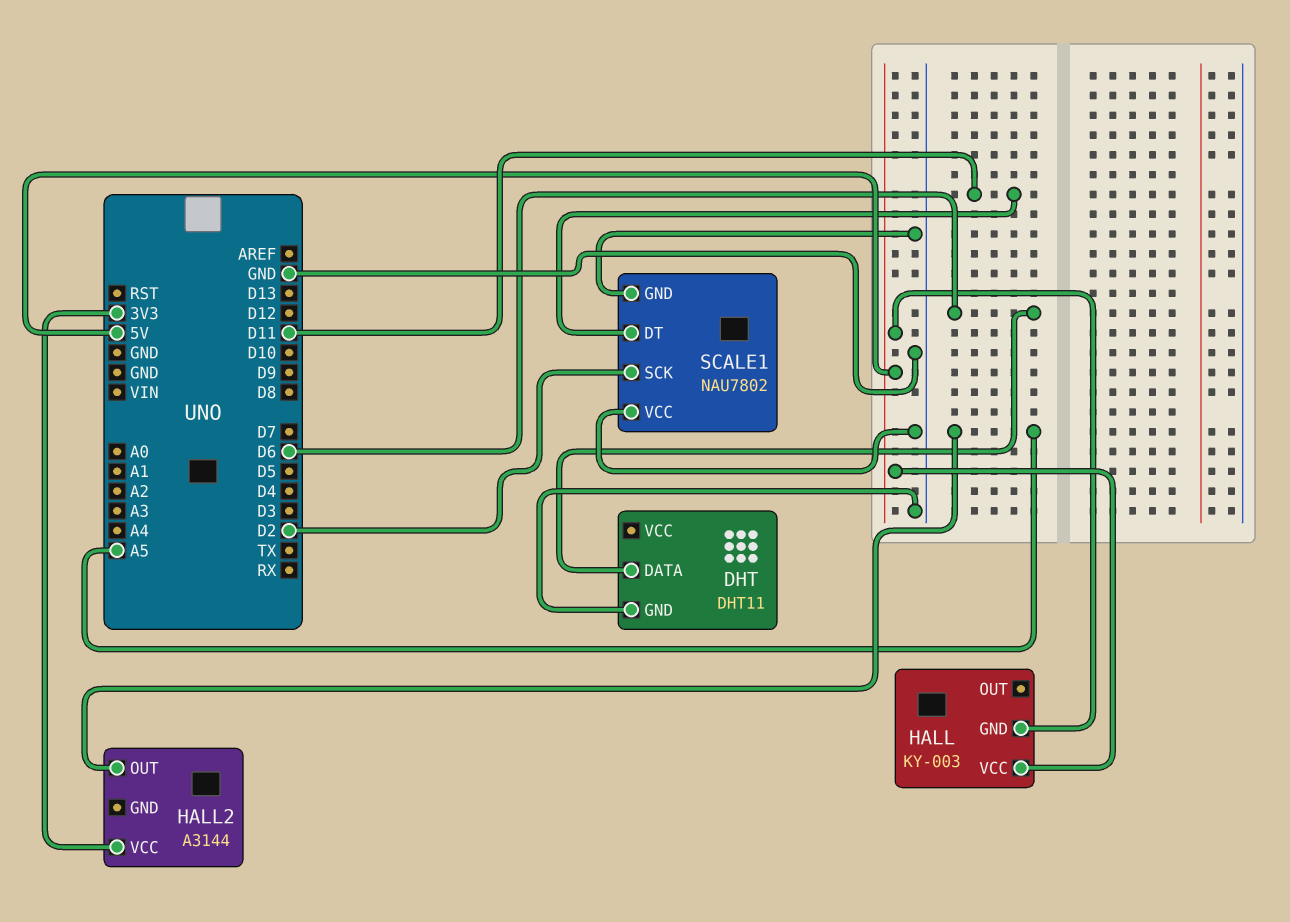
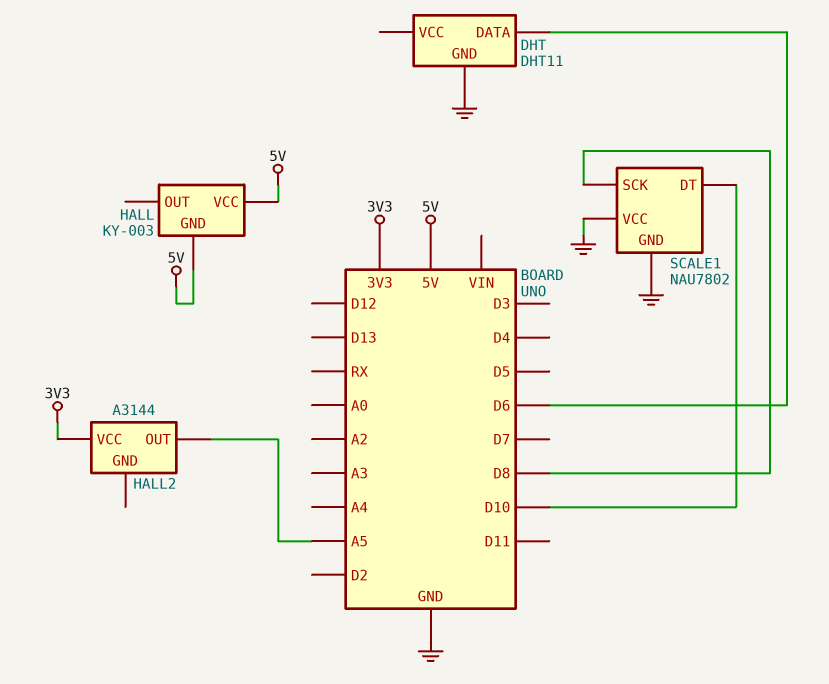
SCALE1 pin DT: D11 -> D10
SCALE1 pin SCK: D2 -> D8

